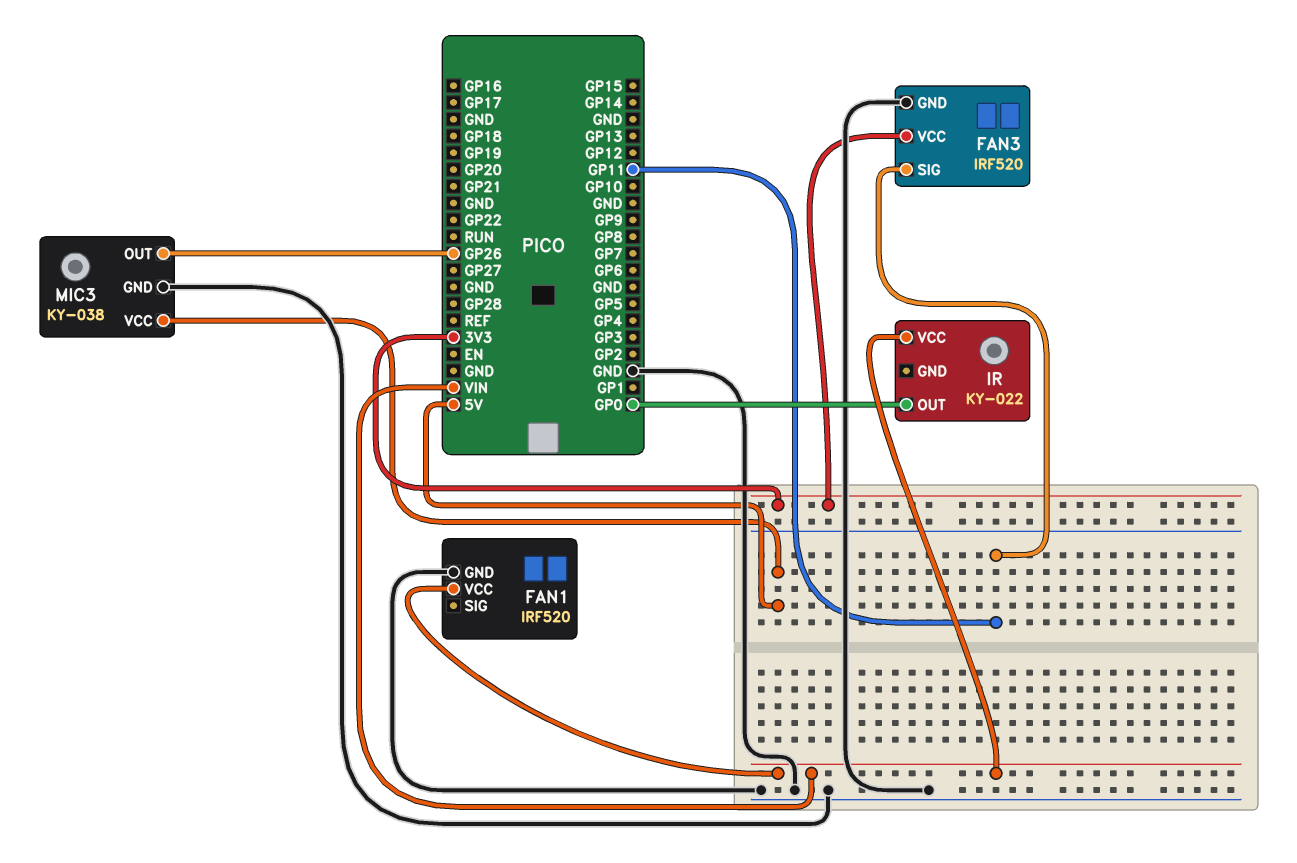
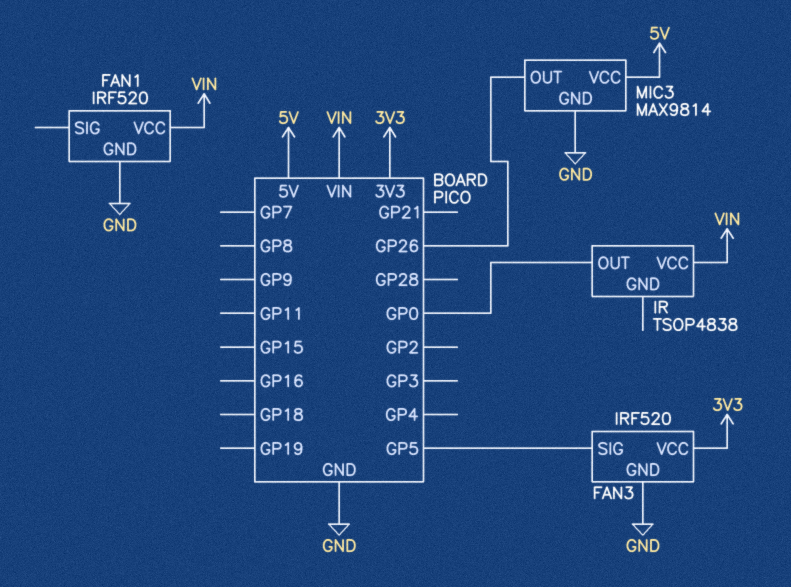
FAN3 pin SIG: GP11 -> GP5
IR: KY-022 -> TSOP4838
MIC3: KY-038 -> MAX9814

